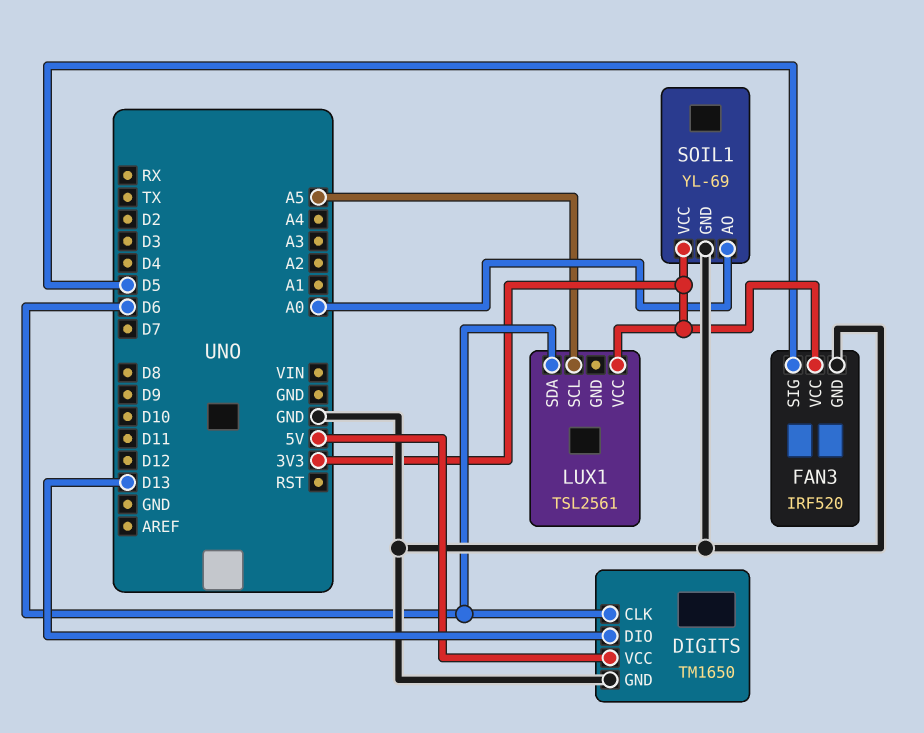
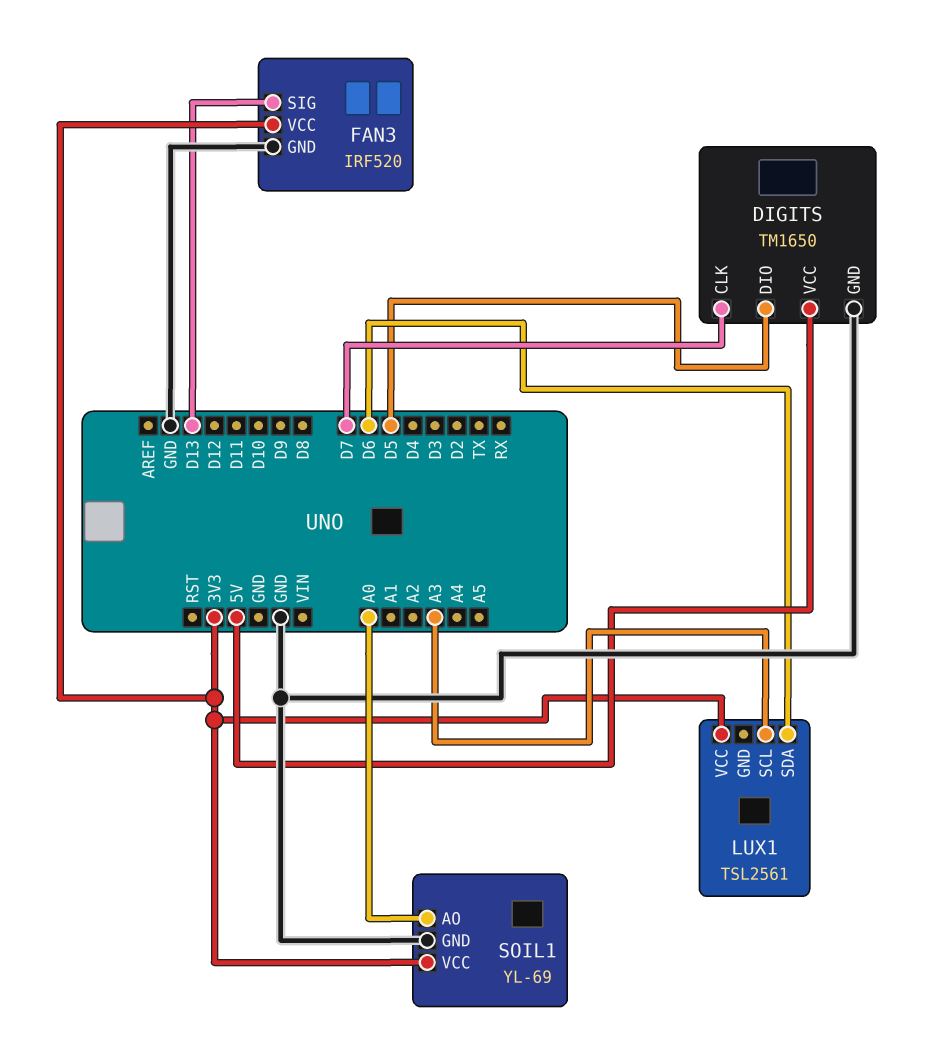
DIGITS pin CLK: D6 -> D7
DIGITS pin DIO: D13 -> D5
FAN3 pin SIG: D5 -> D13
LUX1 pin SCL: A5 -> A3

